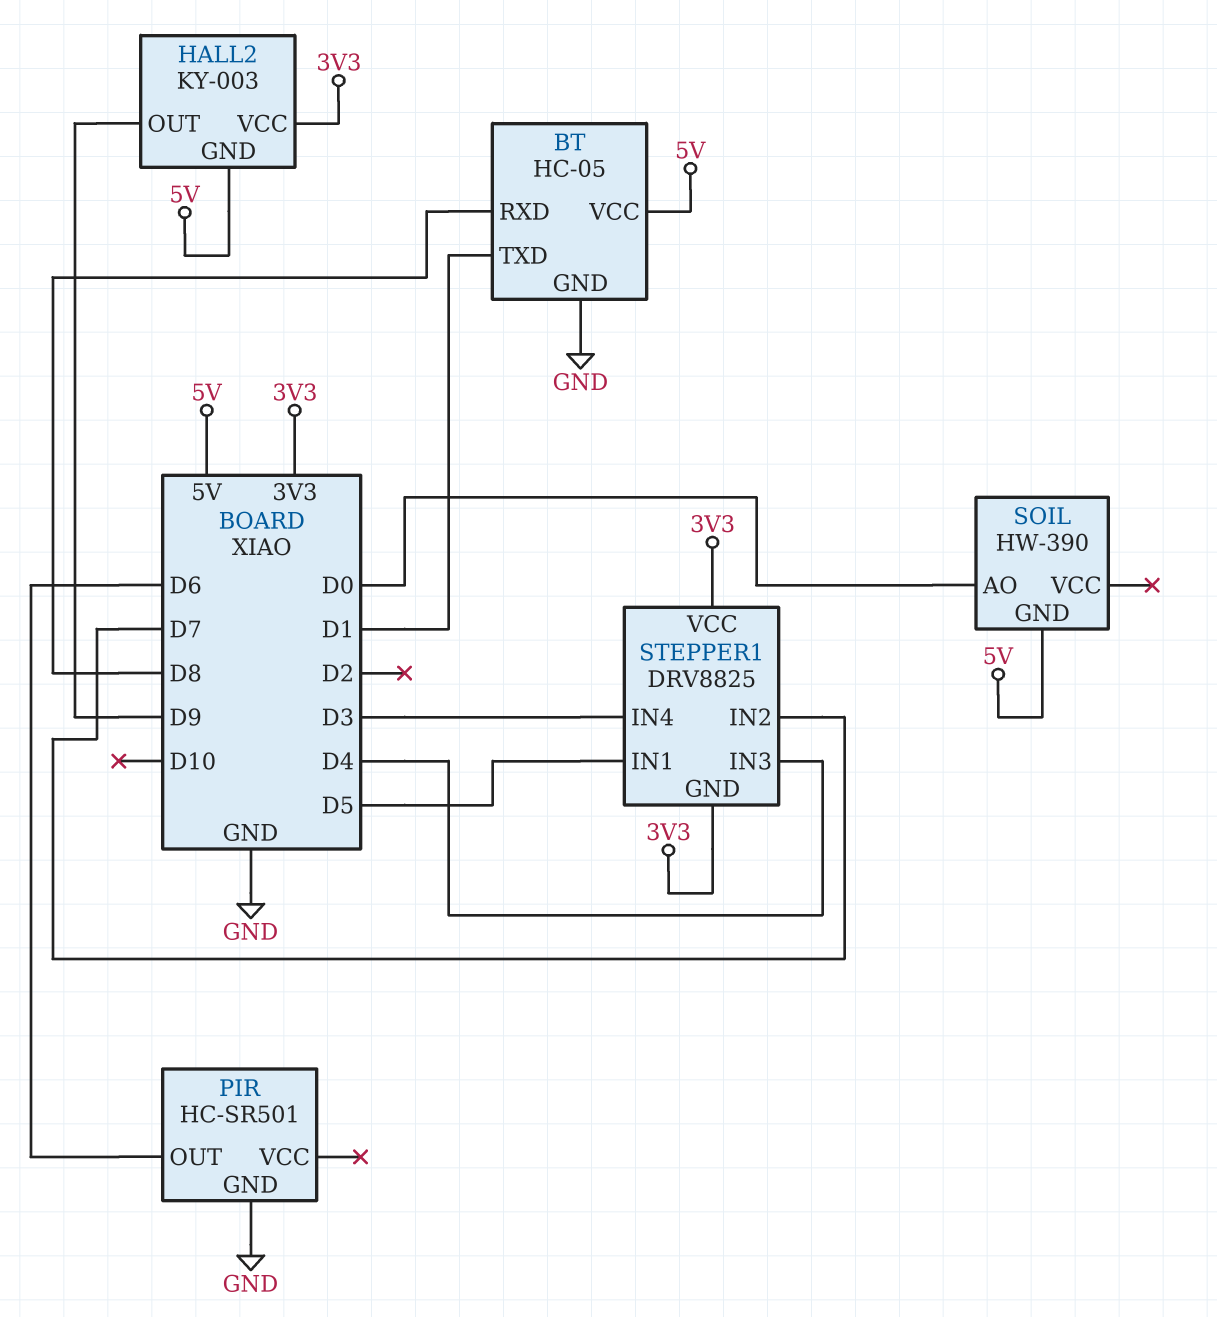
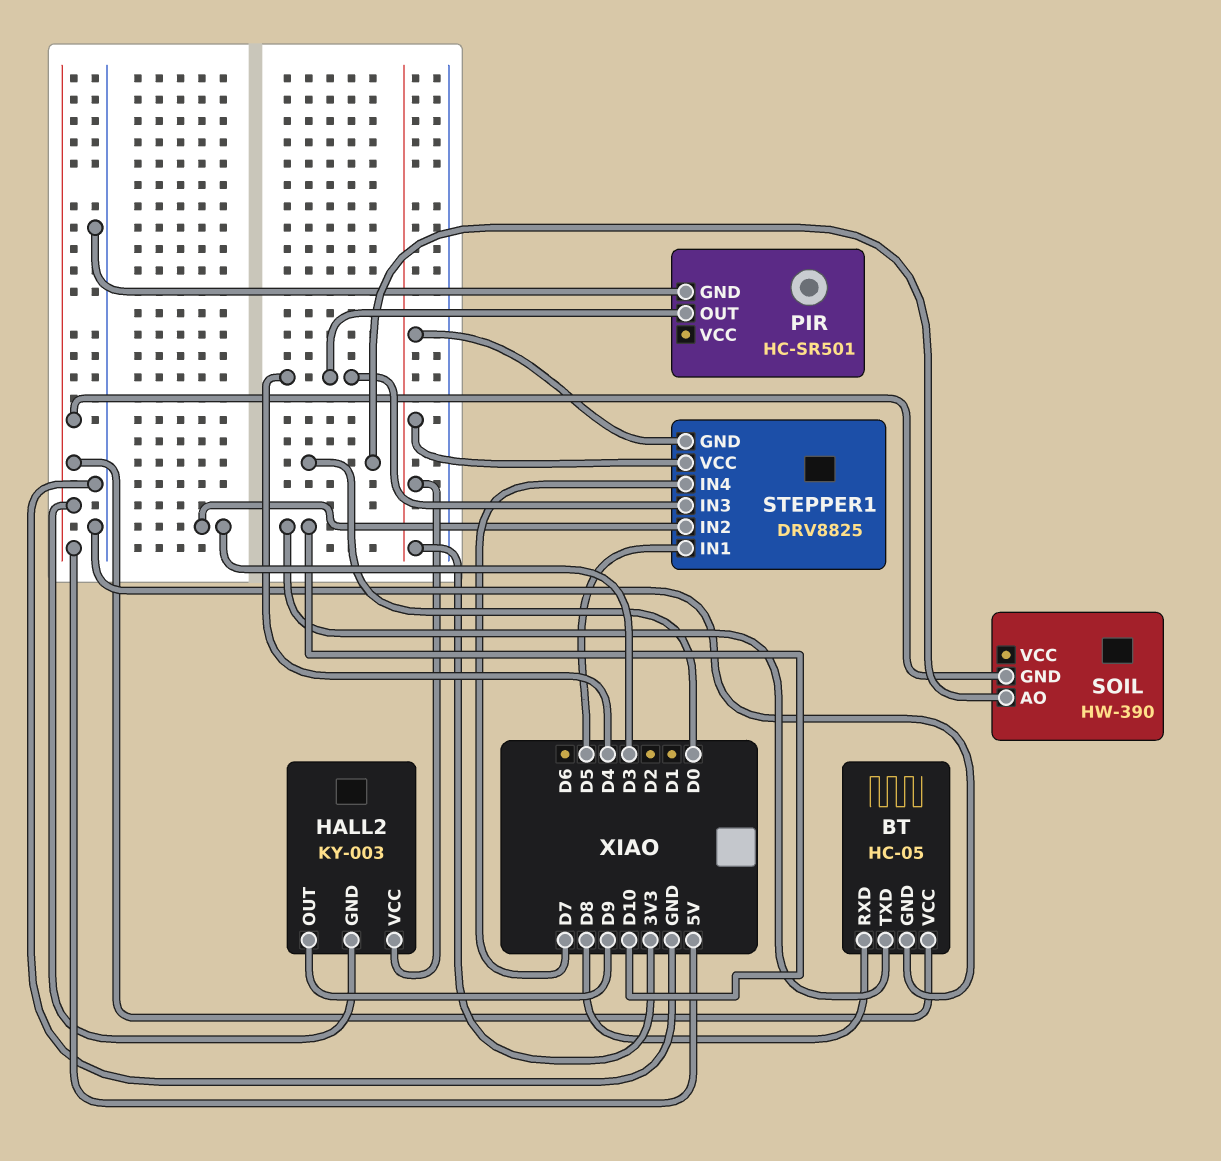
BT pin TXD: D1 -> D10
PIR pin OUT: D6 -> D4
STEPPER1 pin IN2: D7 -> D3
STEPPER1 pin IN4: D3 -> D7

